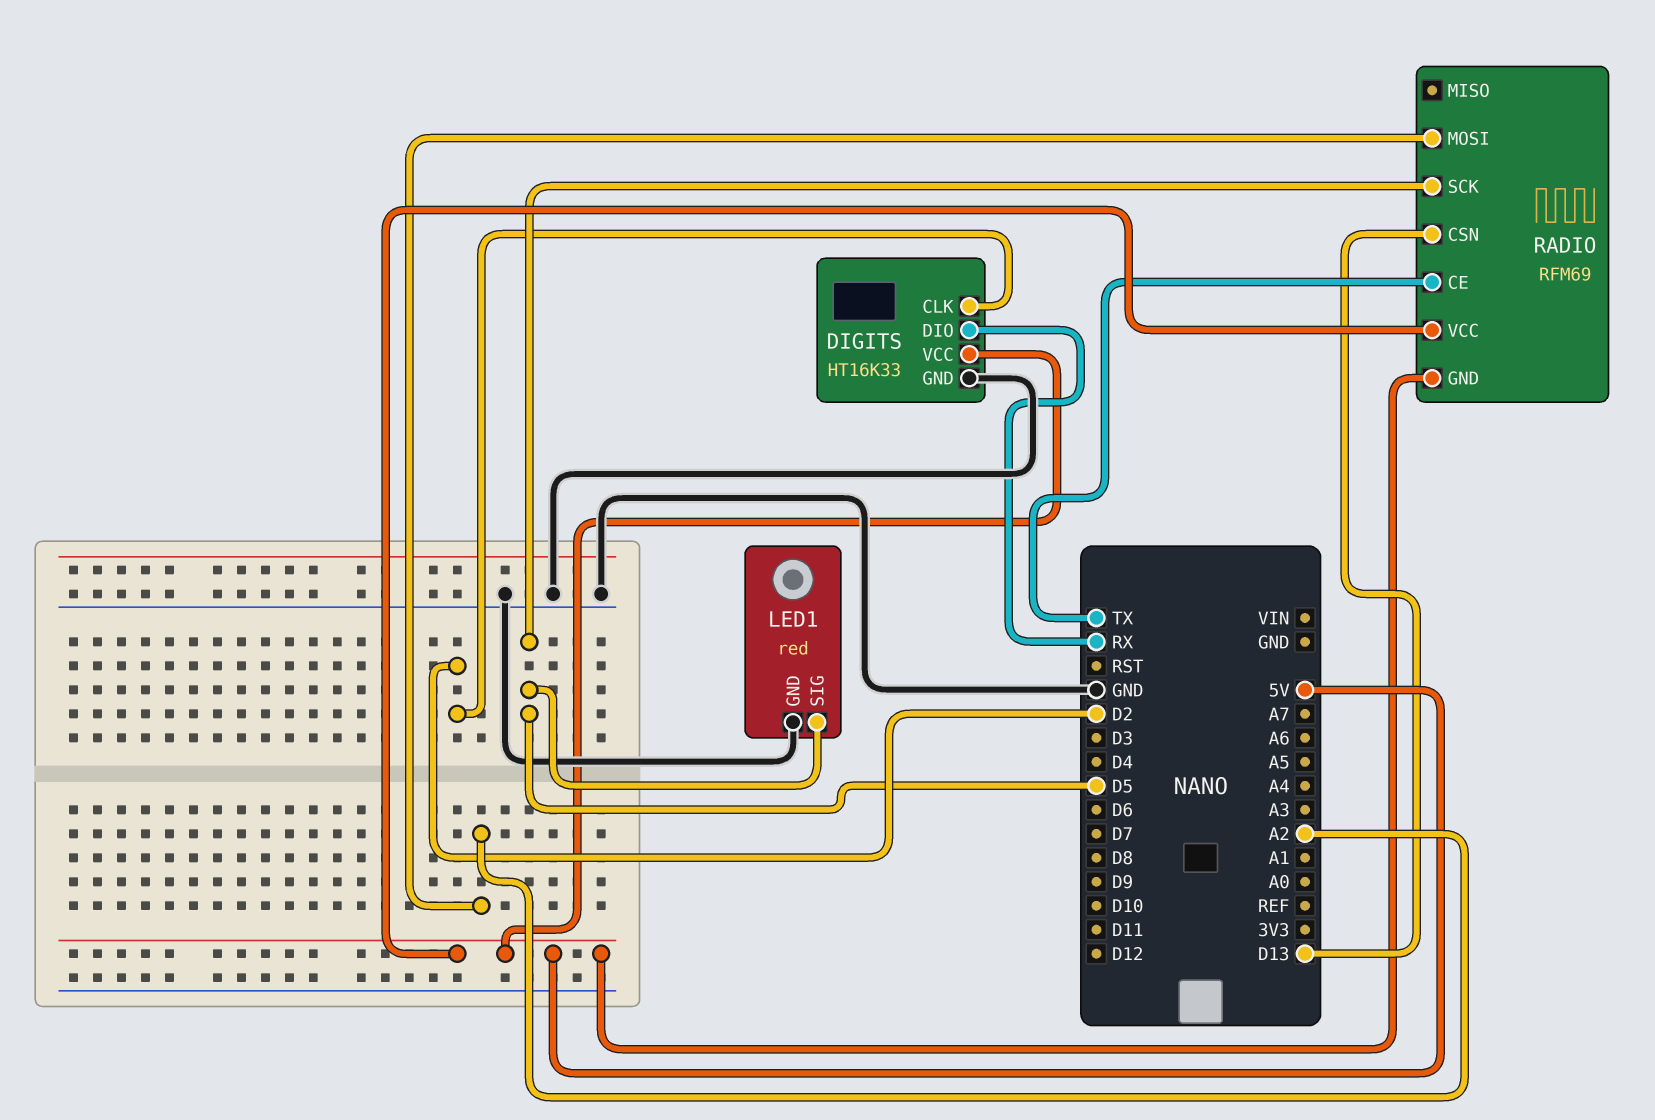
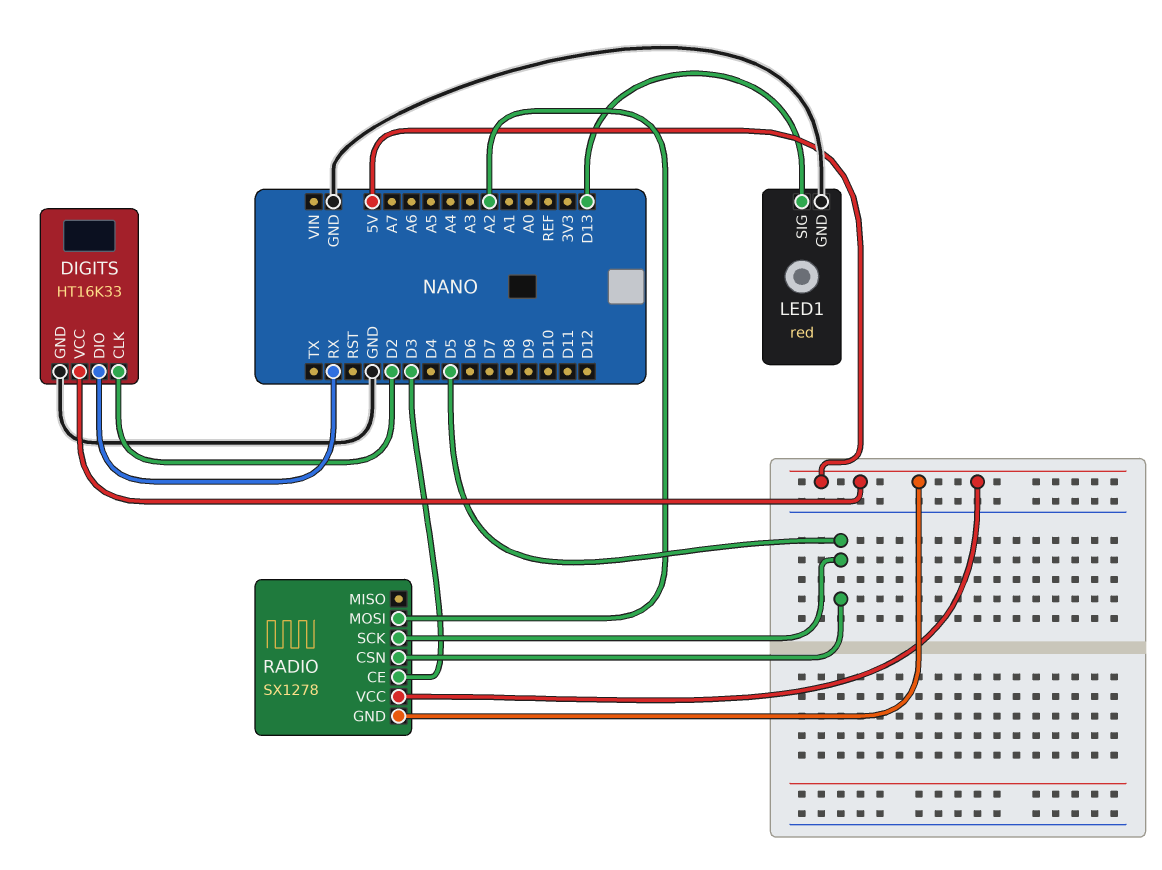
LED1 pin SIG: D5 -> D13
RADIO: RFM69 -> SX1278
RADIO pin CE: TX -> D3
RADIO pin CSN: D13 -> D5

